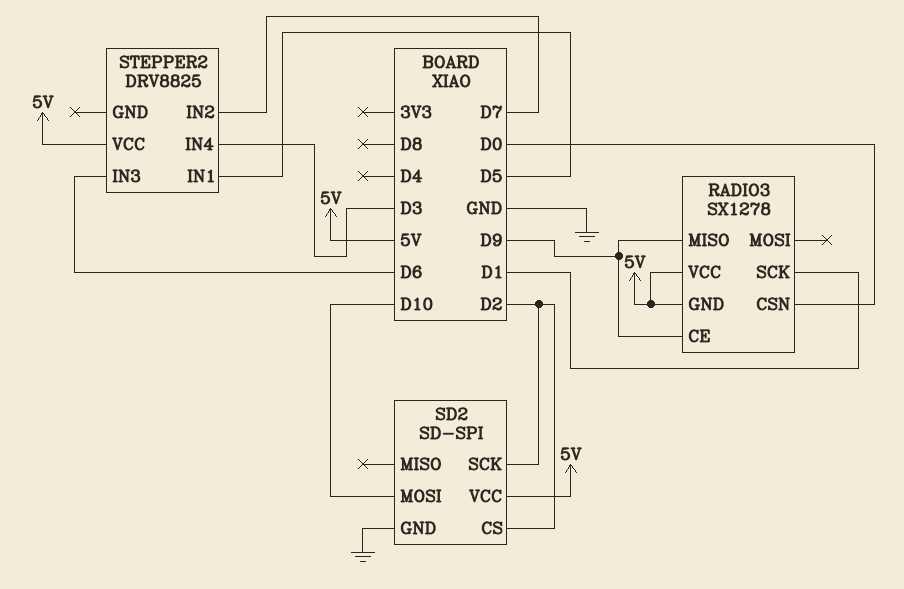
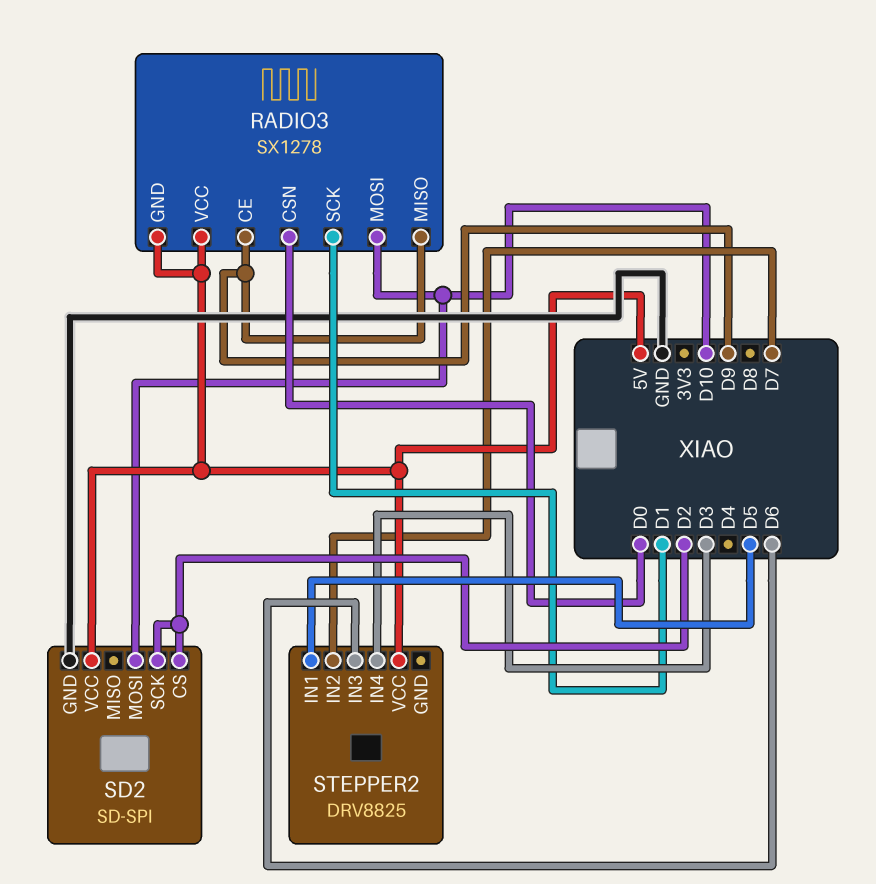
RADIO3 pin MOSI: none -> D10

